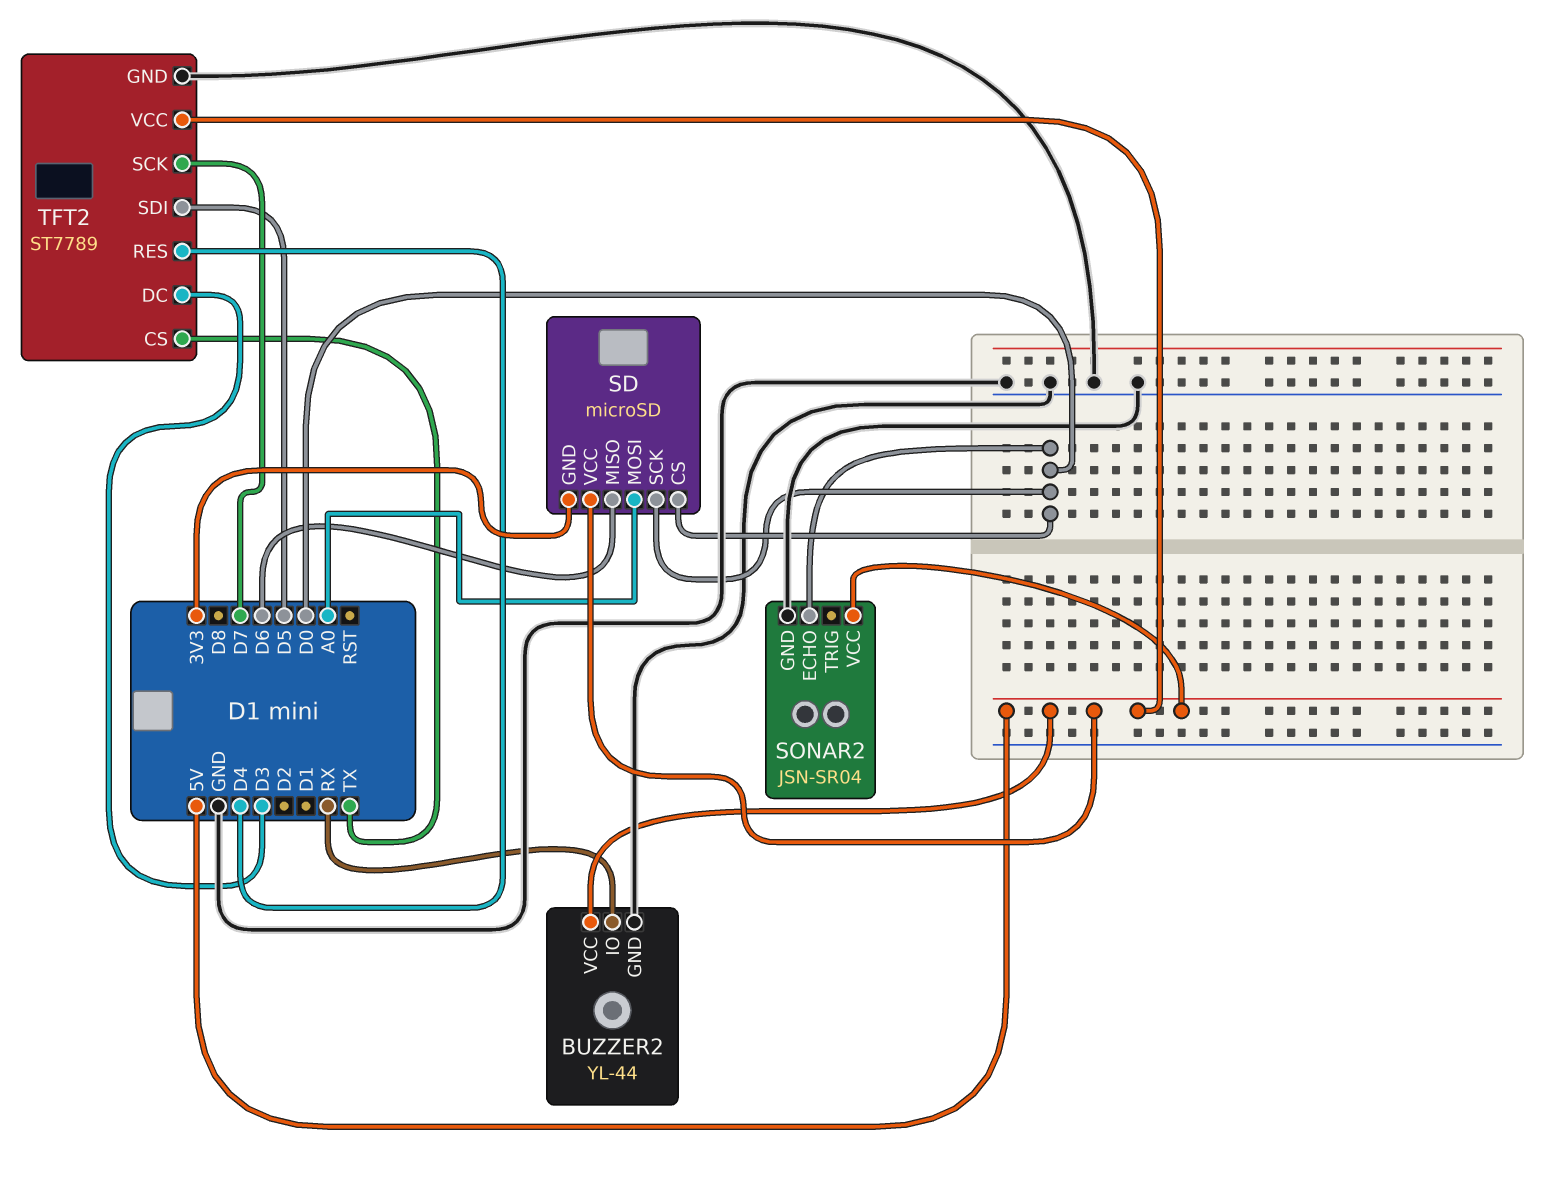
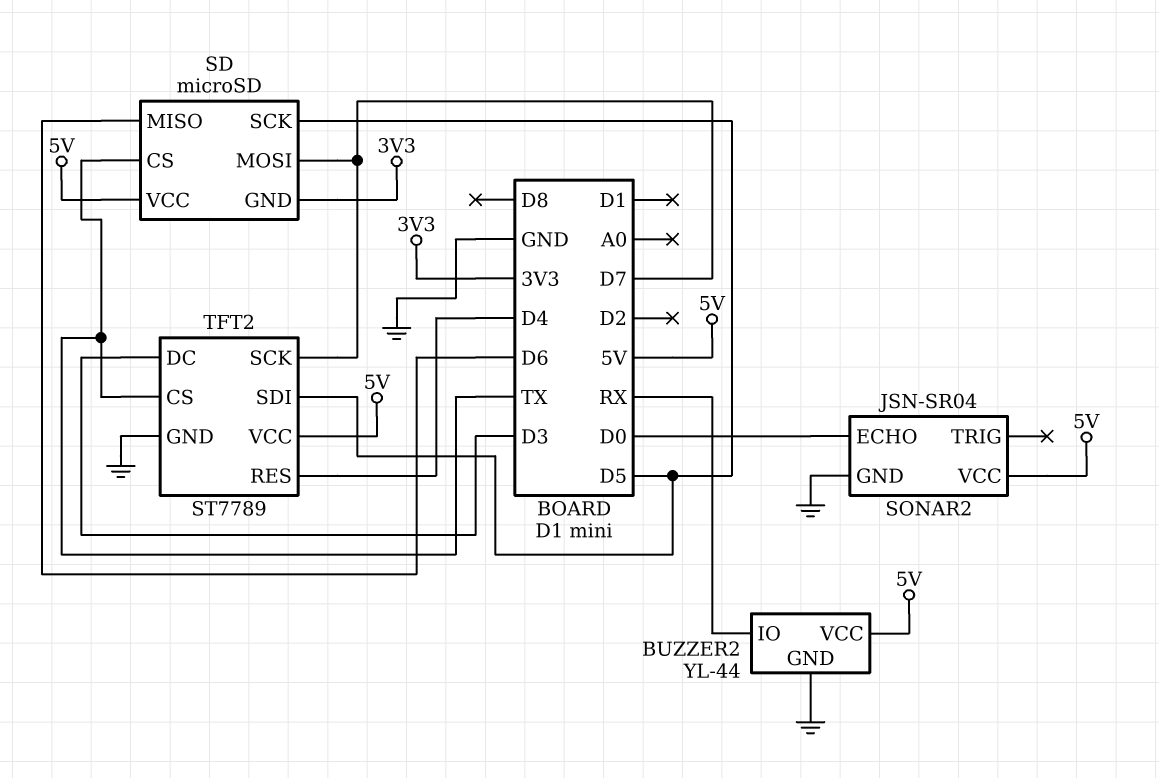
SD pin CS: D0 -> TX
SD pin MOSI: A0 -> D7
SD pin SCK: D0 -> D5

